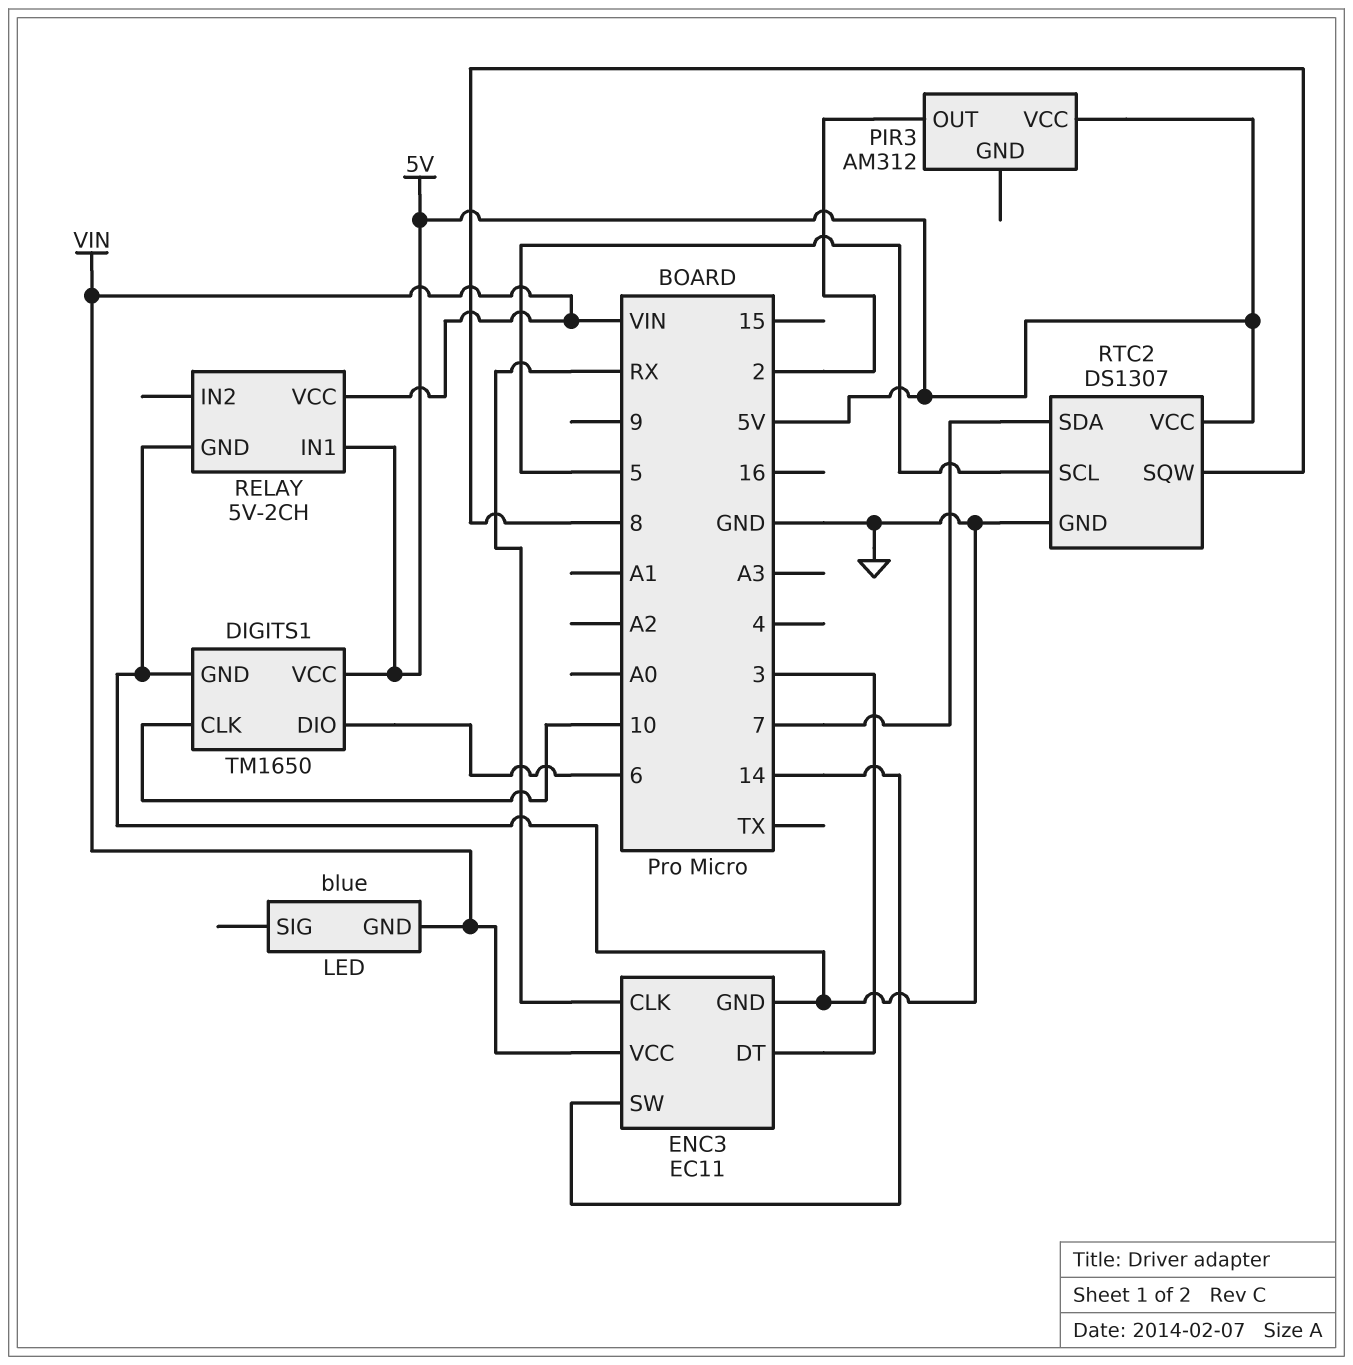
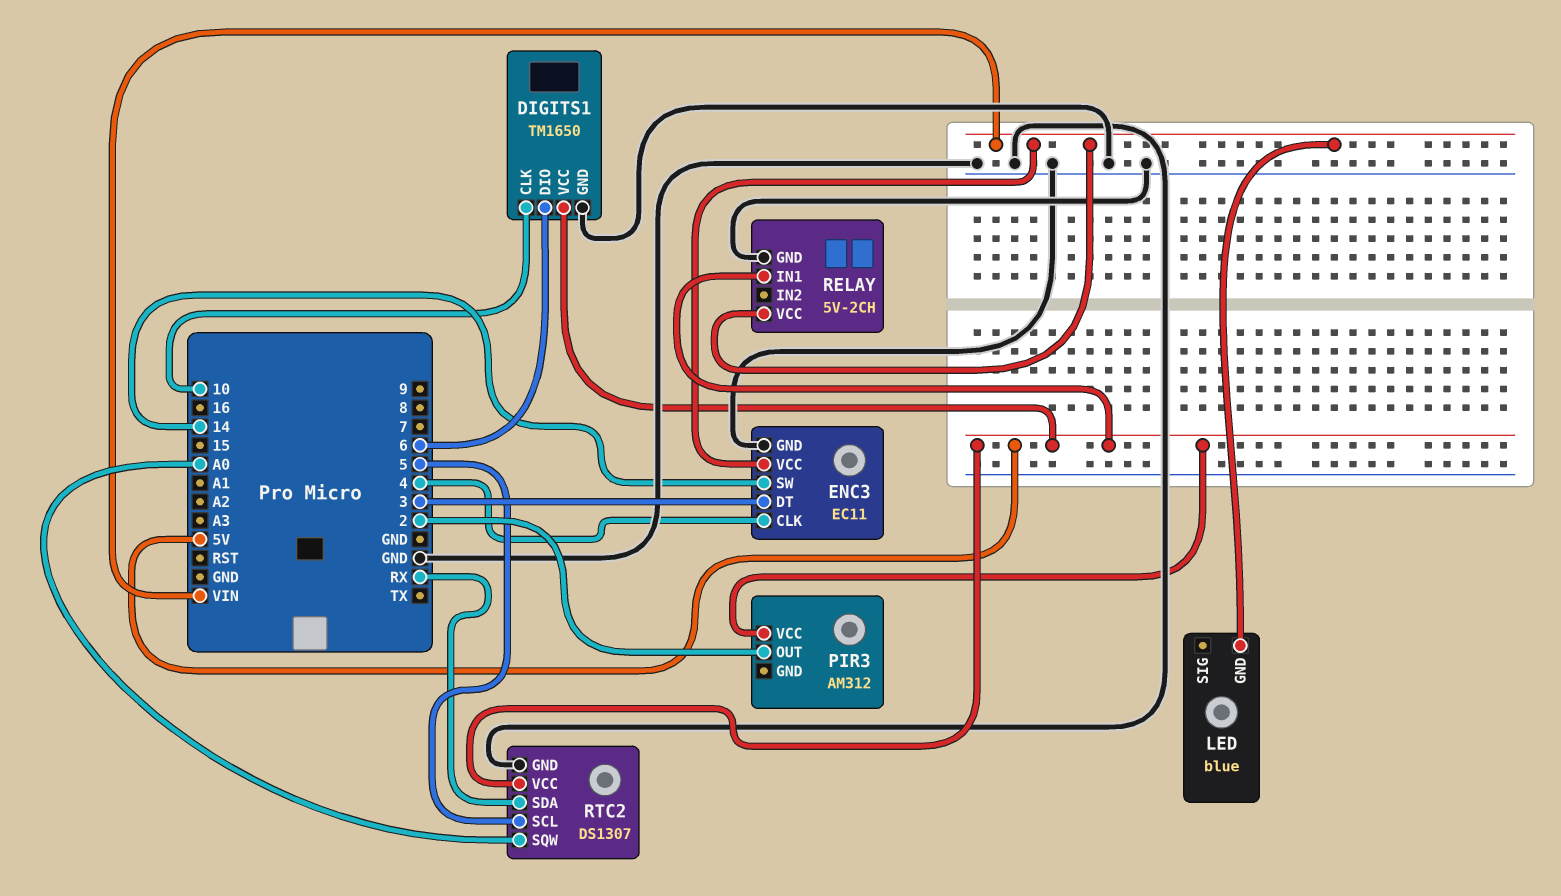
ENC3 pin CLK: RX -> 4
RTC2 pin SDA: 7 -> RX
RTC2 pin SQW: 8 -> A0

